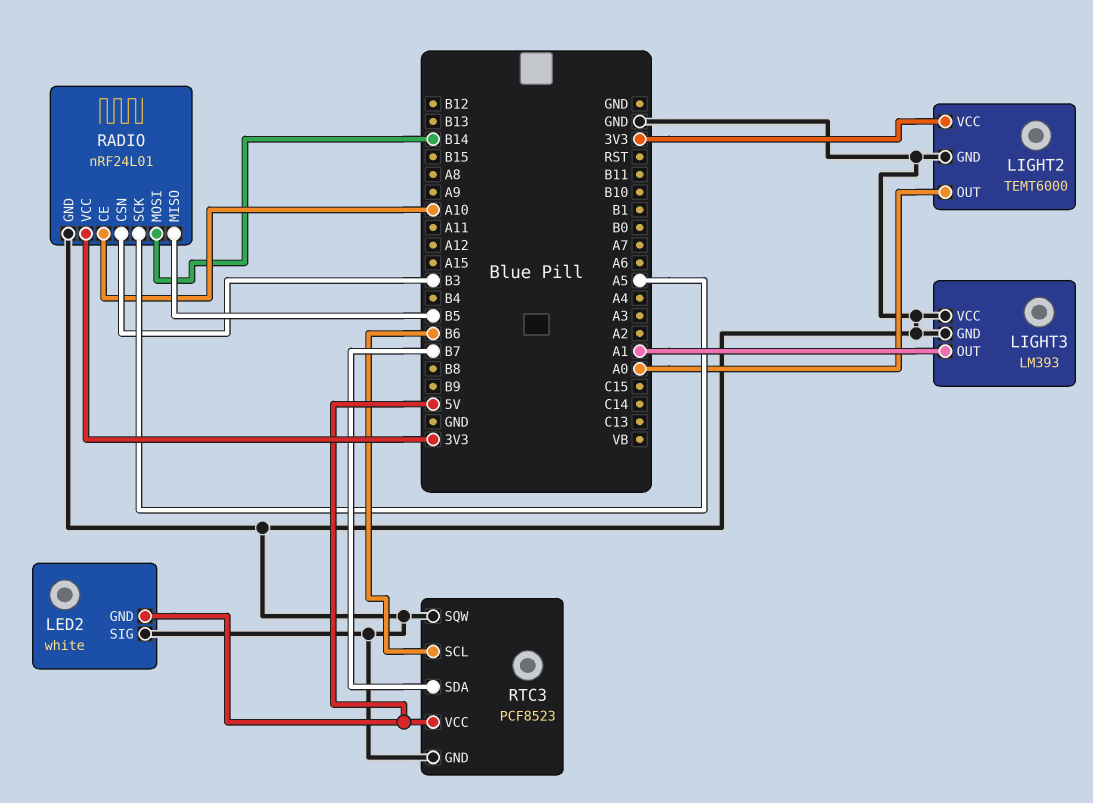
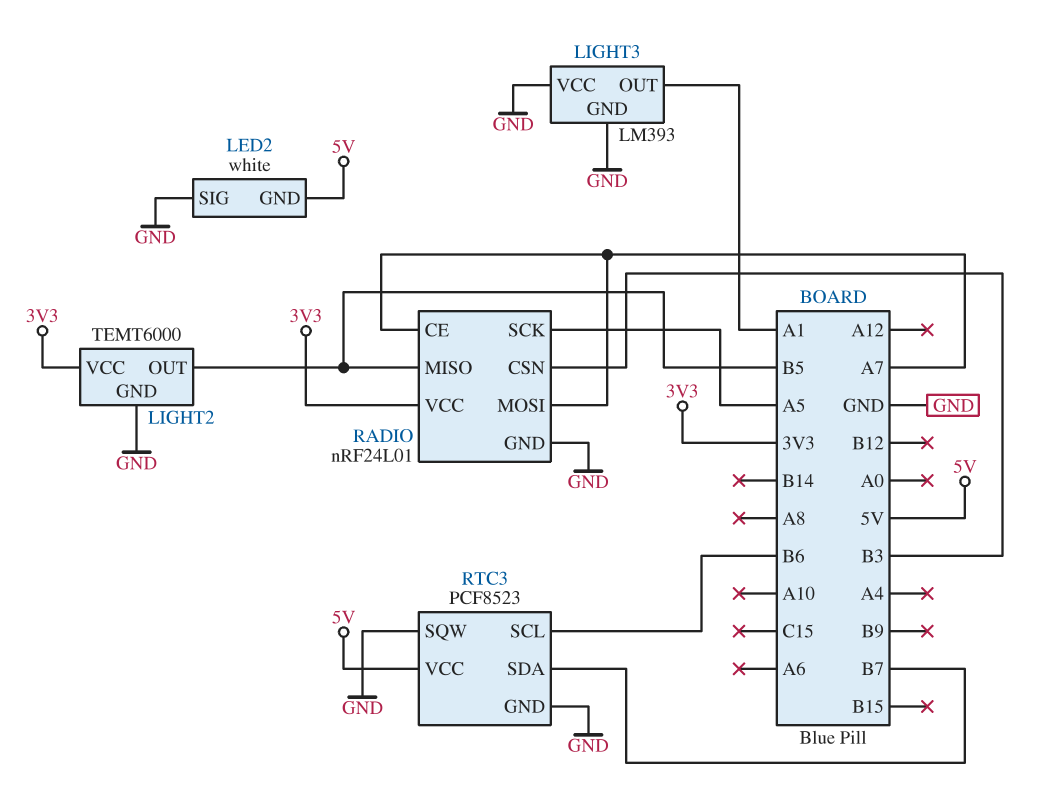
LIGHT2 pin OUT: A0 -> B5
RADIO pin CE: A10 -> A7
RADIO pin MOSI: B14 -> A7

